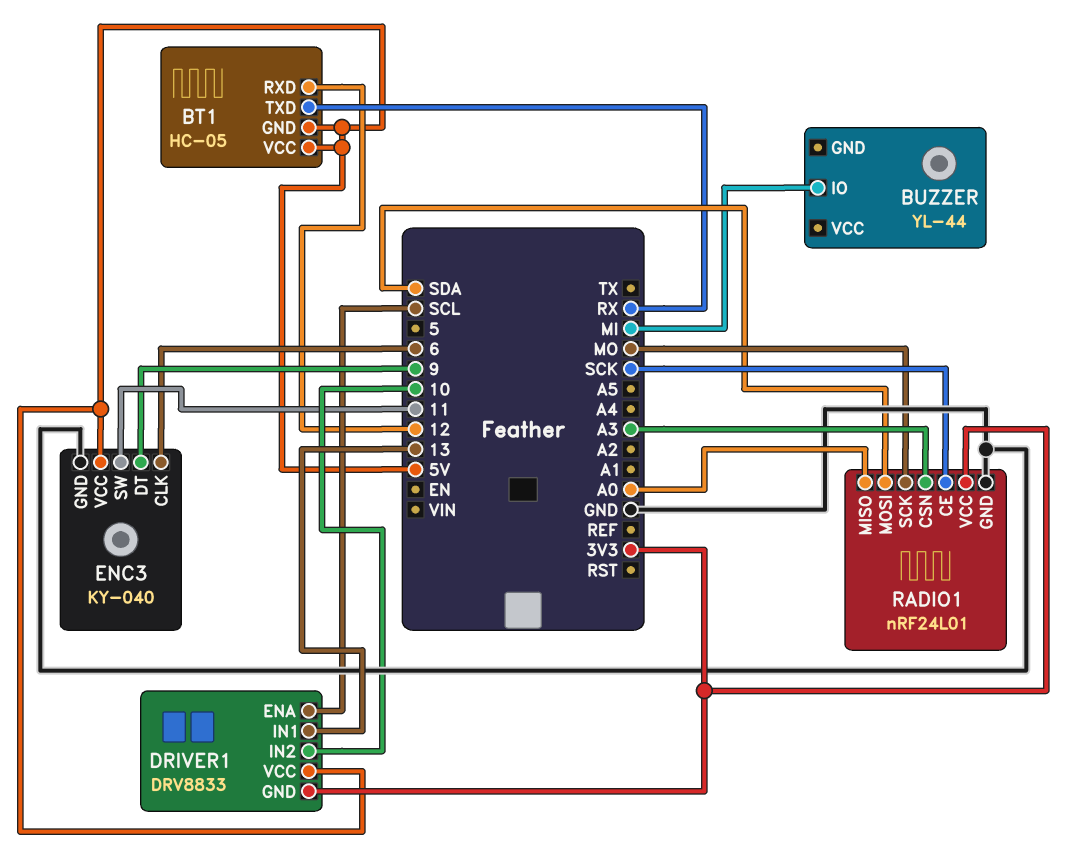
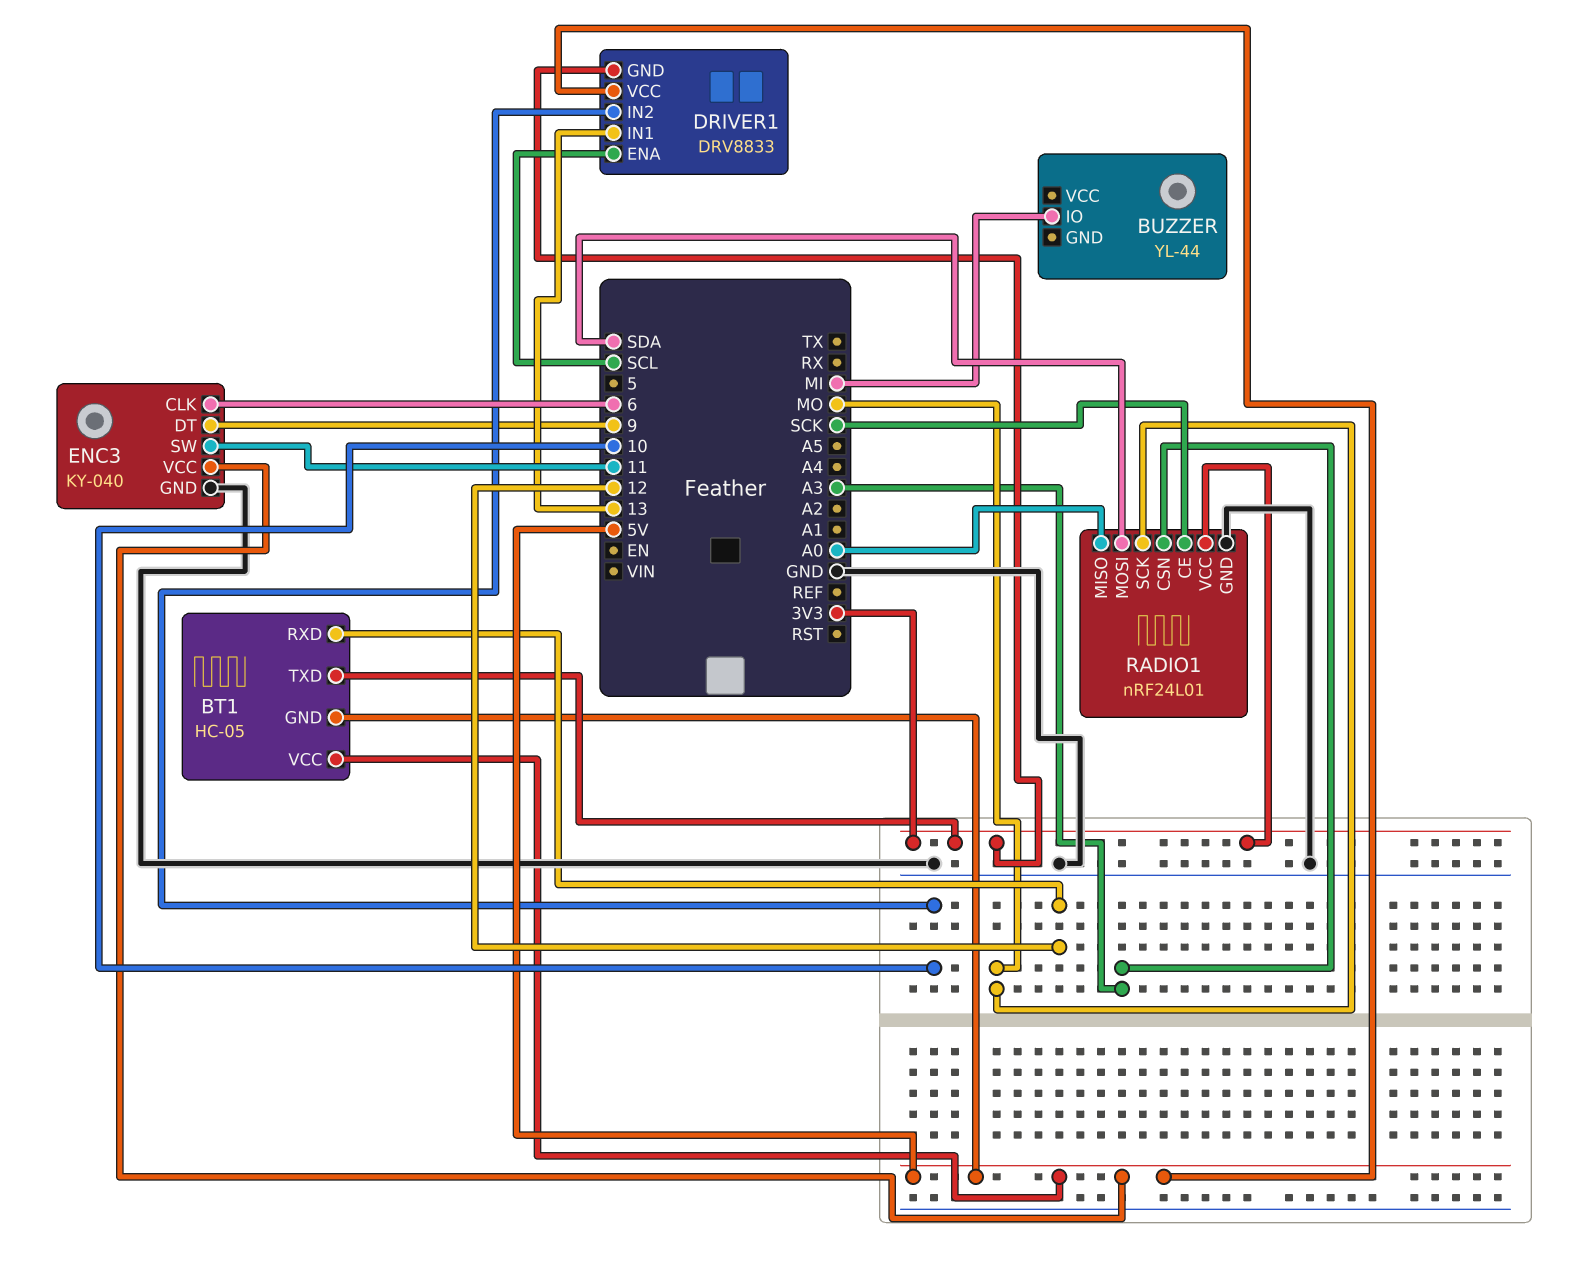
BT1 pin TXD: RX -> 3V3

